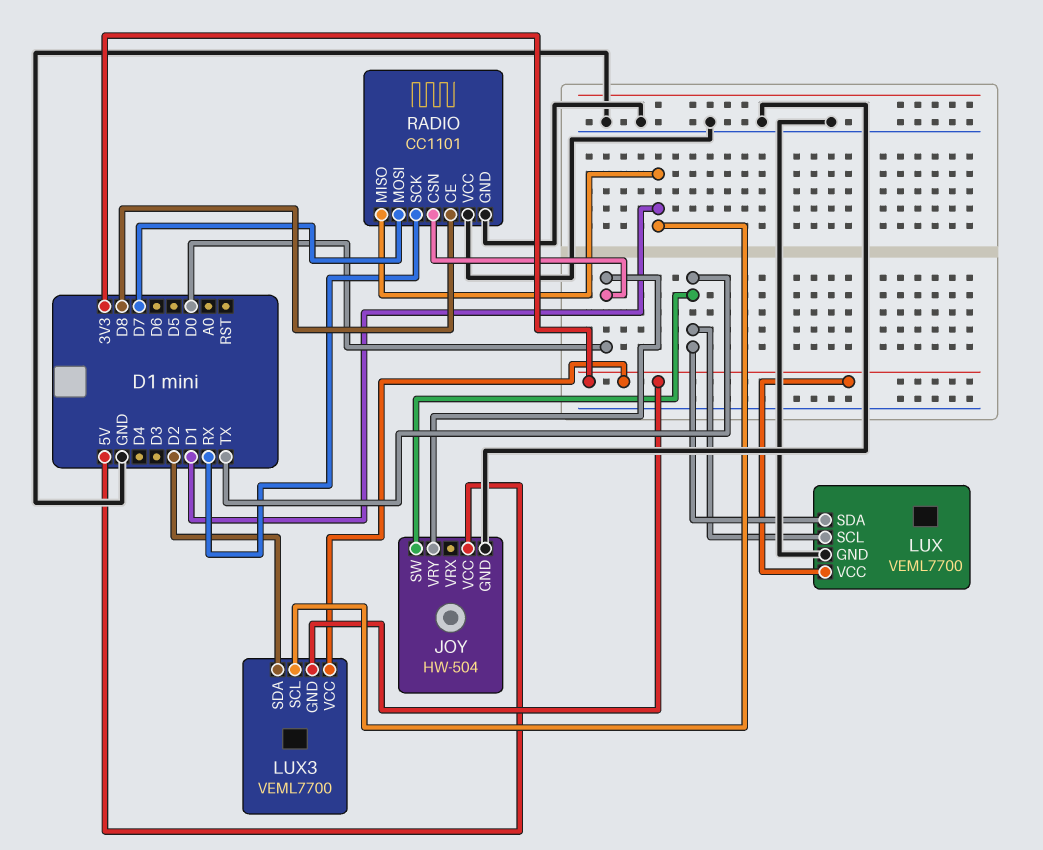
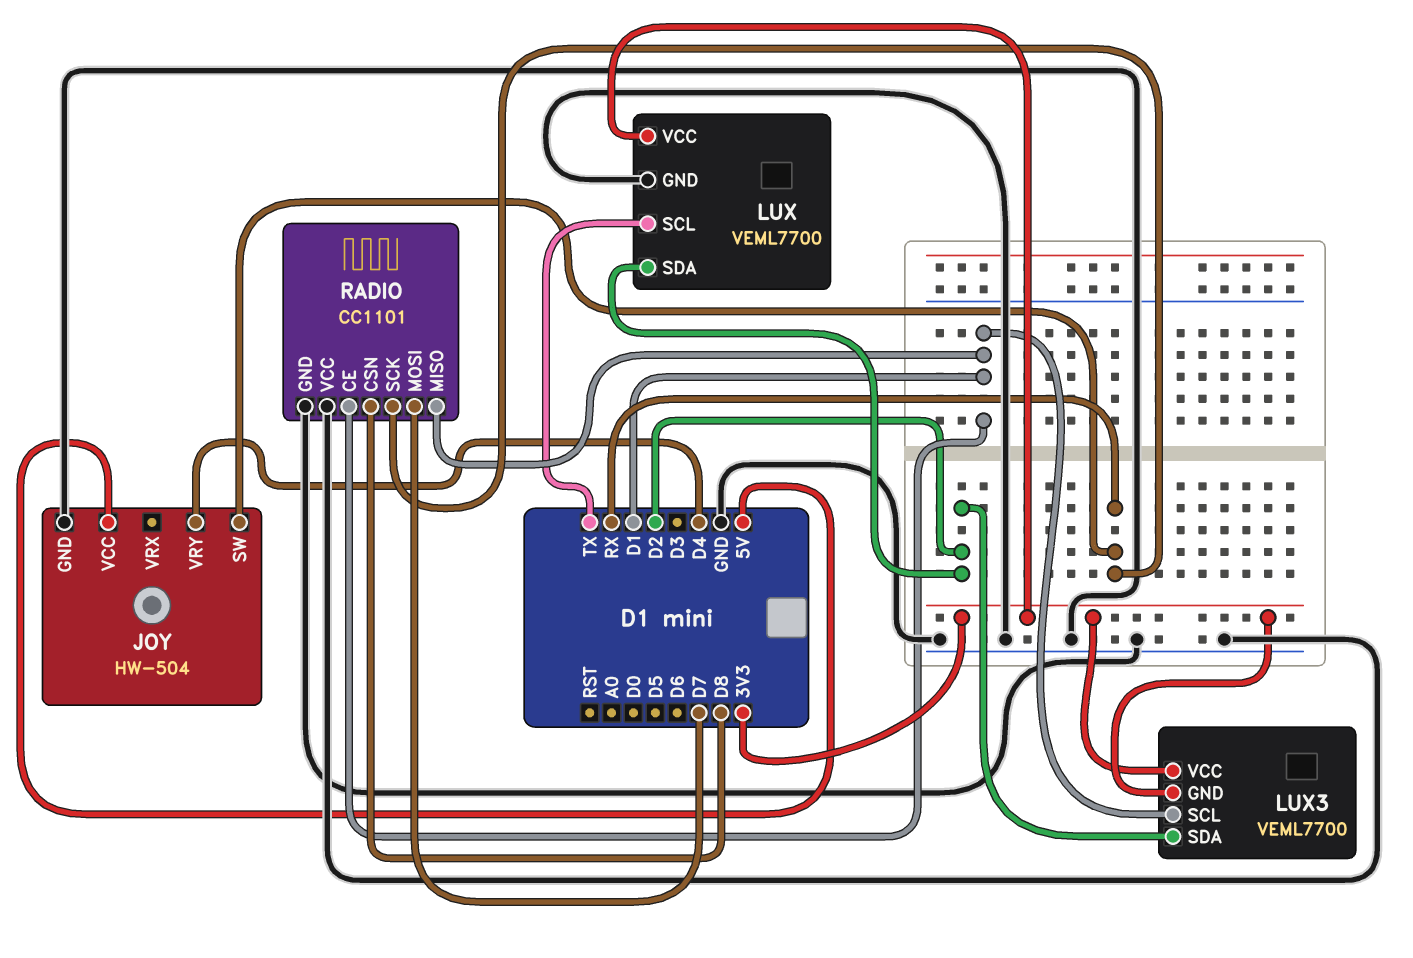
JOY pin SW: TX -> RX
JOY pin VRY: D0 -> D4
LUX pin SDA: TX -> D2
RADIO pin CE: D8 -> D1
RADIO pin CSN: D0 -> D8

